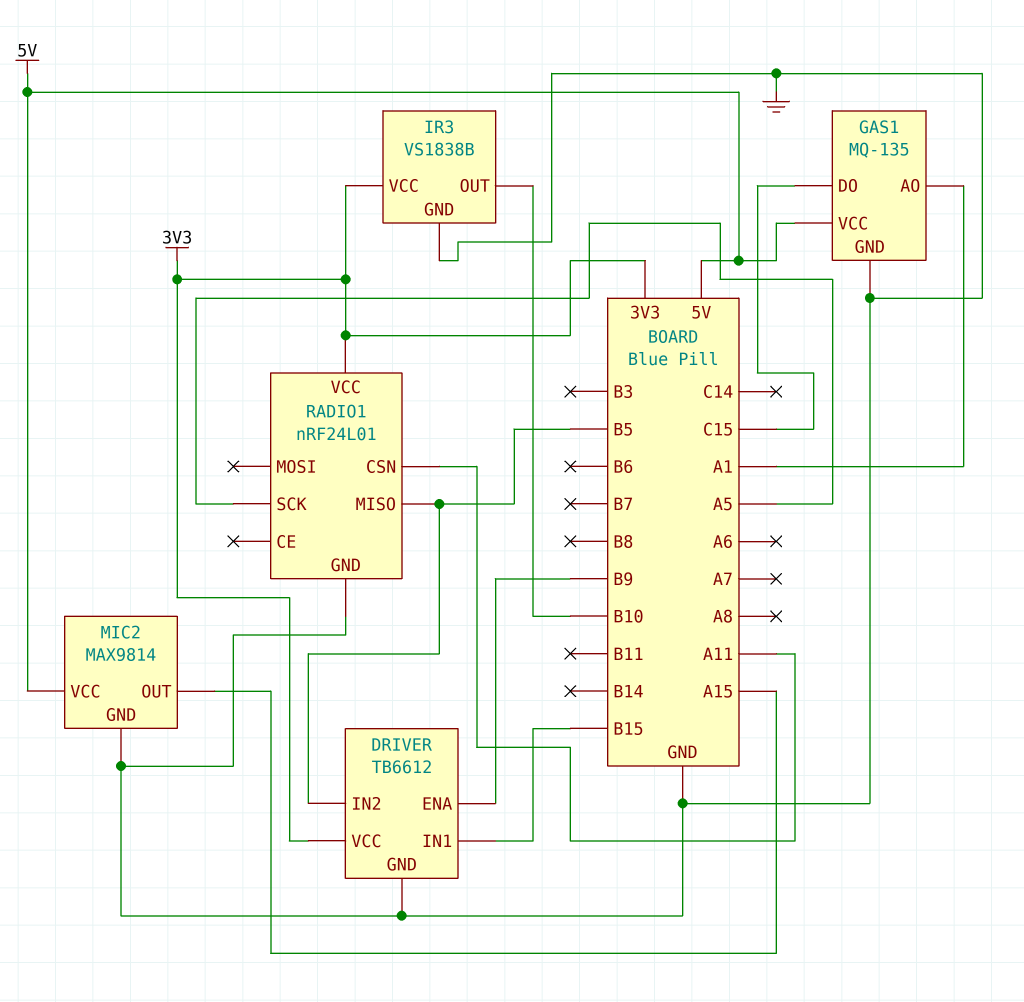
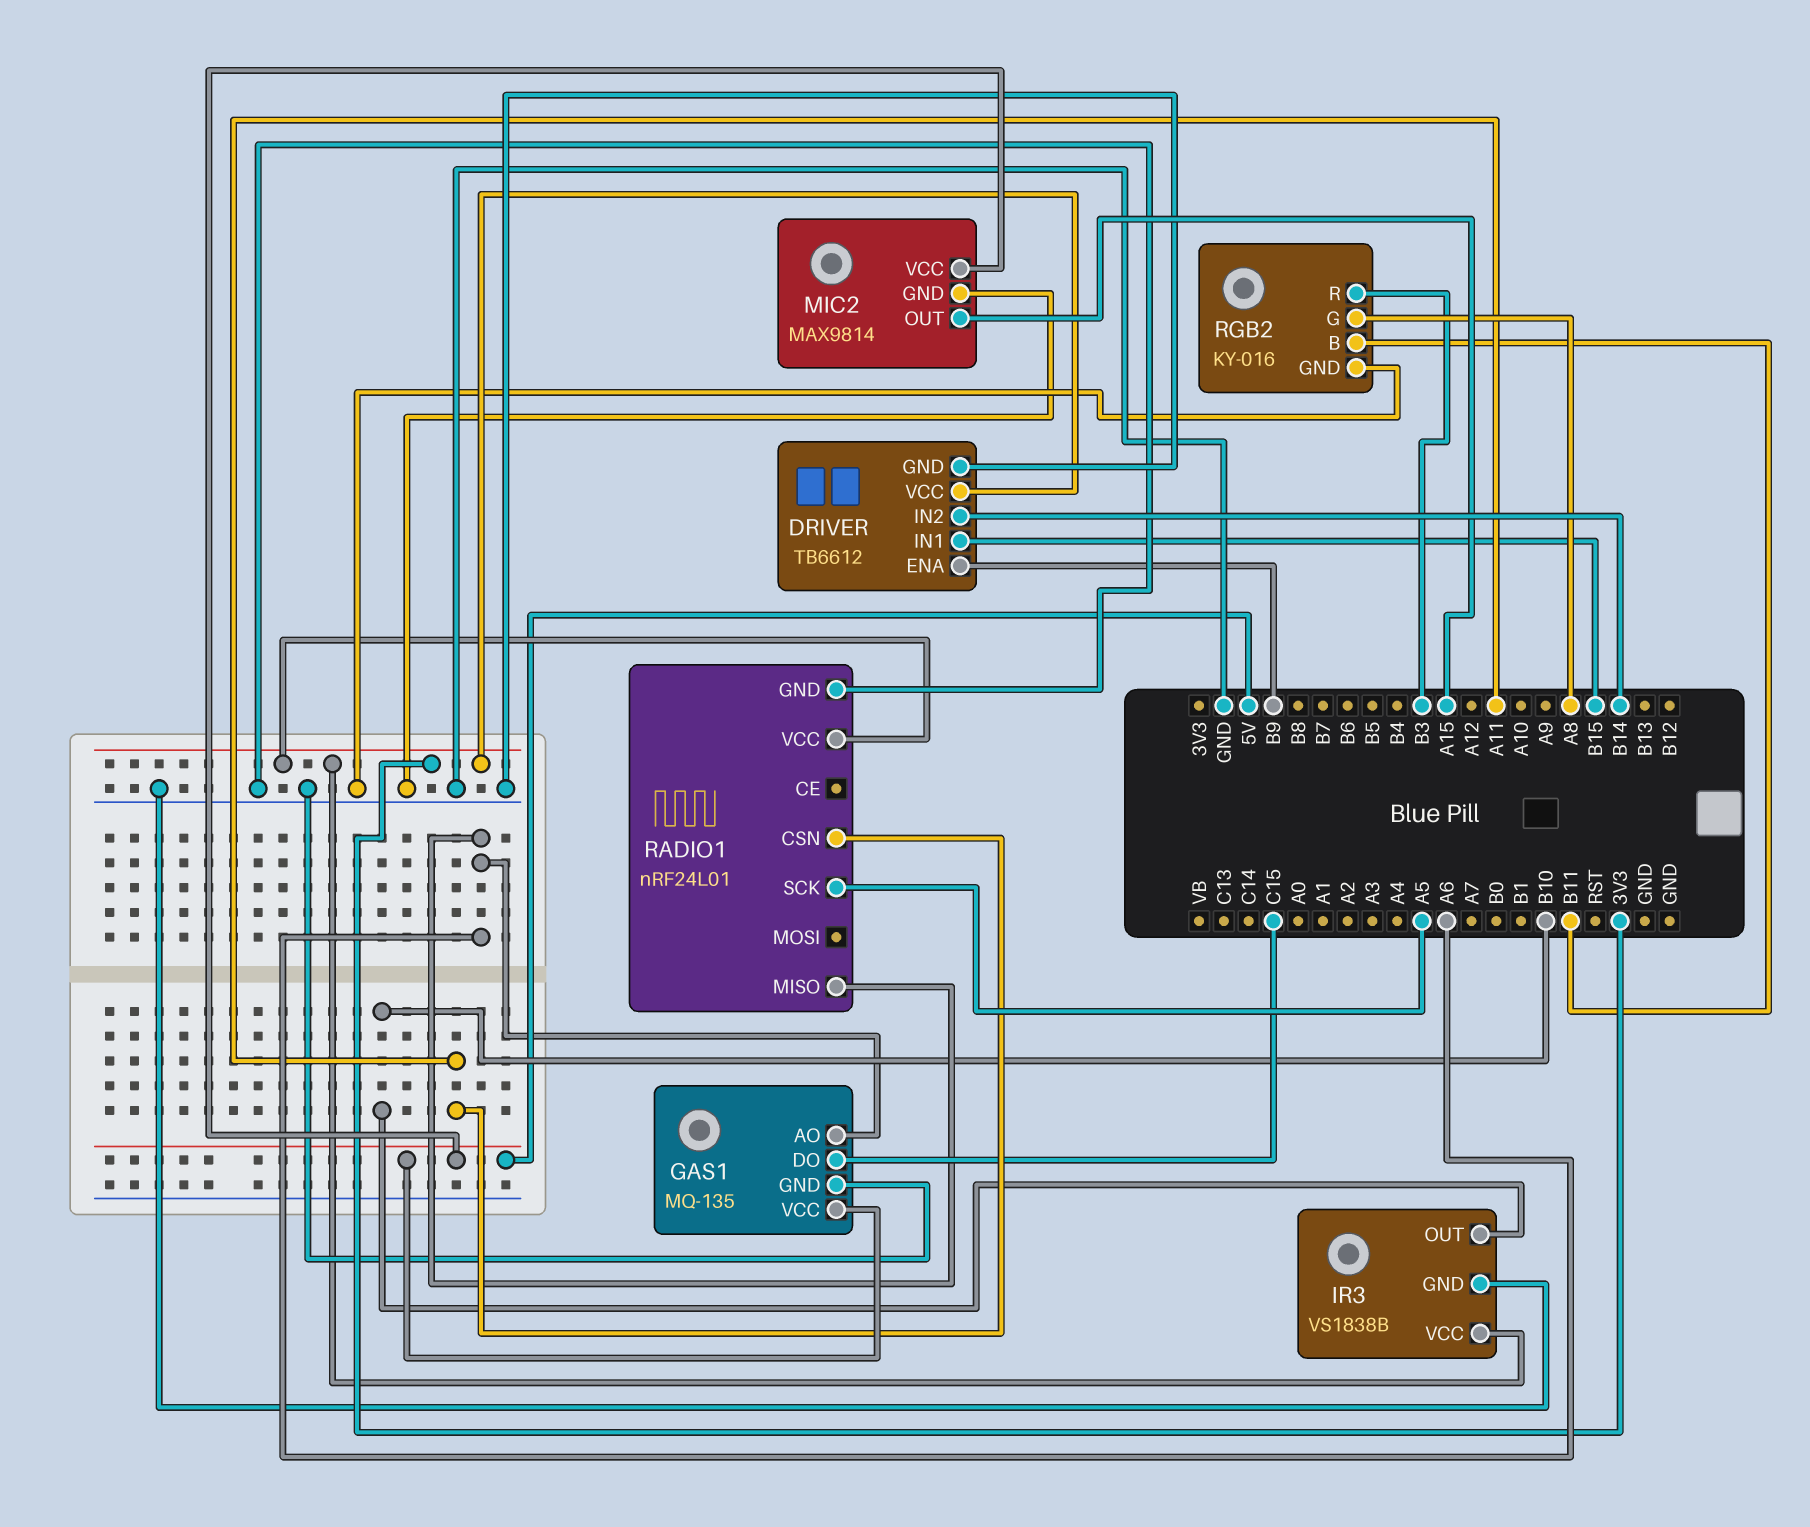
DRIVER pin IN2: B5 -> B14
GAS1 pin AO: A1 -> A6
RADIO1 pin MISO: B5 -> A6
RGB2: none -> KY-016
RGB2 pin B: none -> B11
RGB2 pin G: none -> A8
RGB2 pin GND: none -> GND
RGB2 pin R: none -> B3

